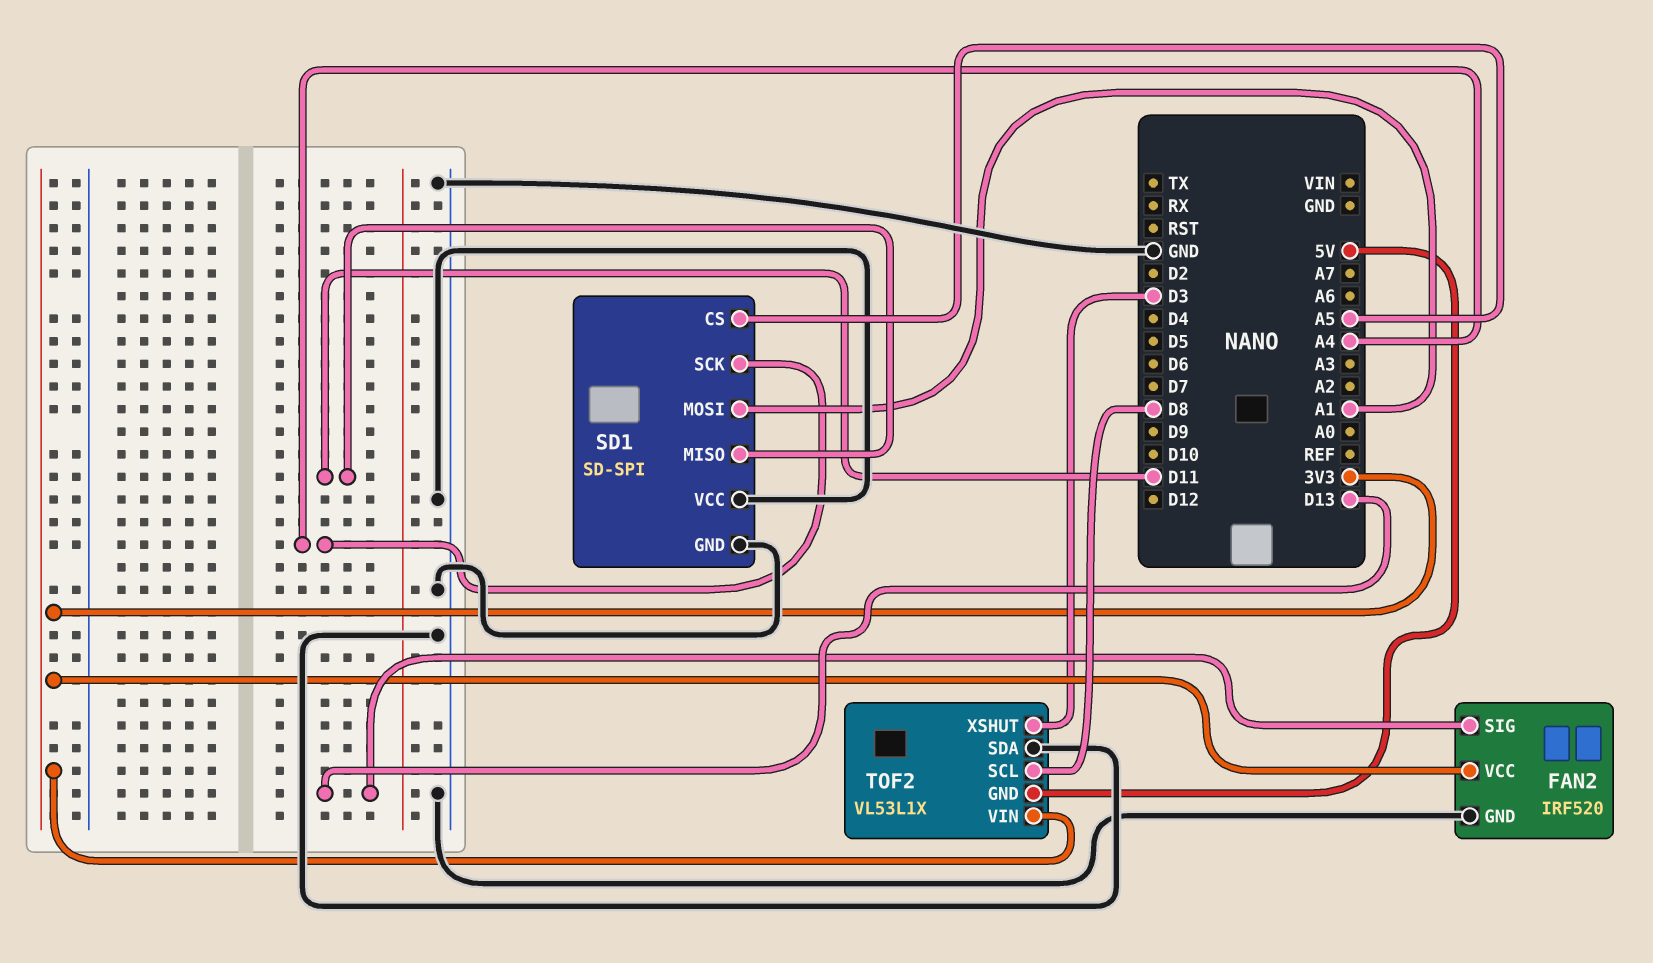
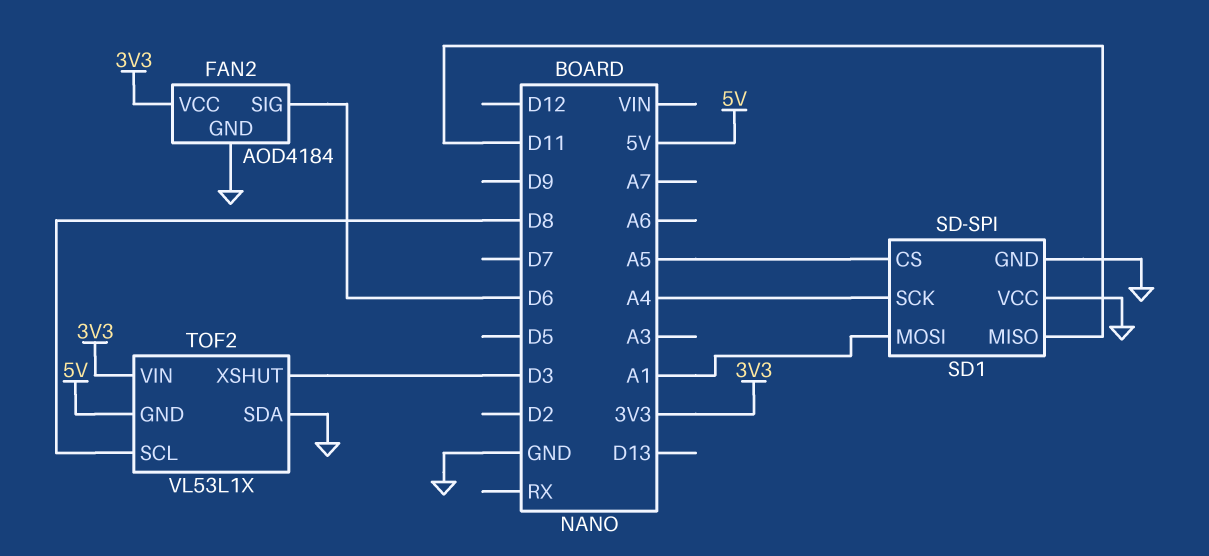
FAN2: IRF520 -> AOD4184
FAN2 pin SIG: D13 -> D6

